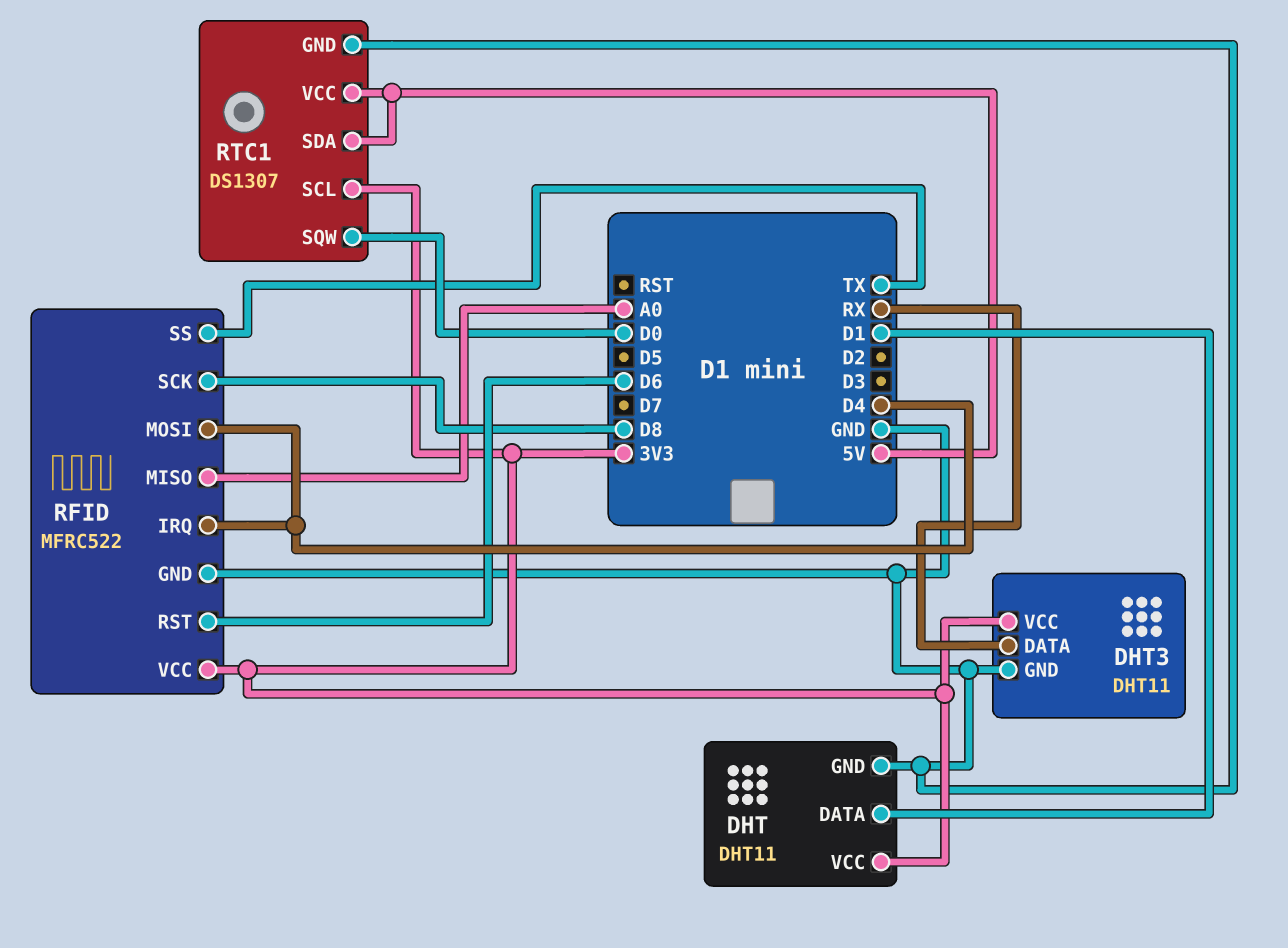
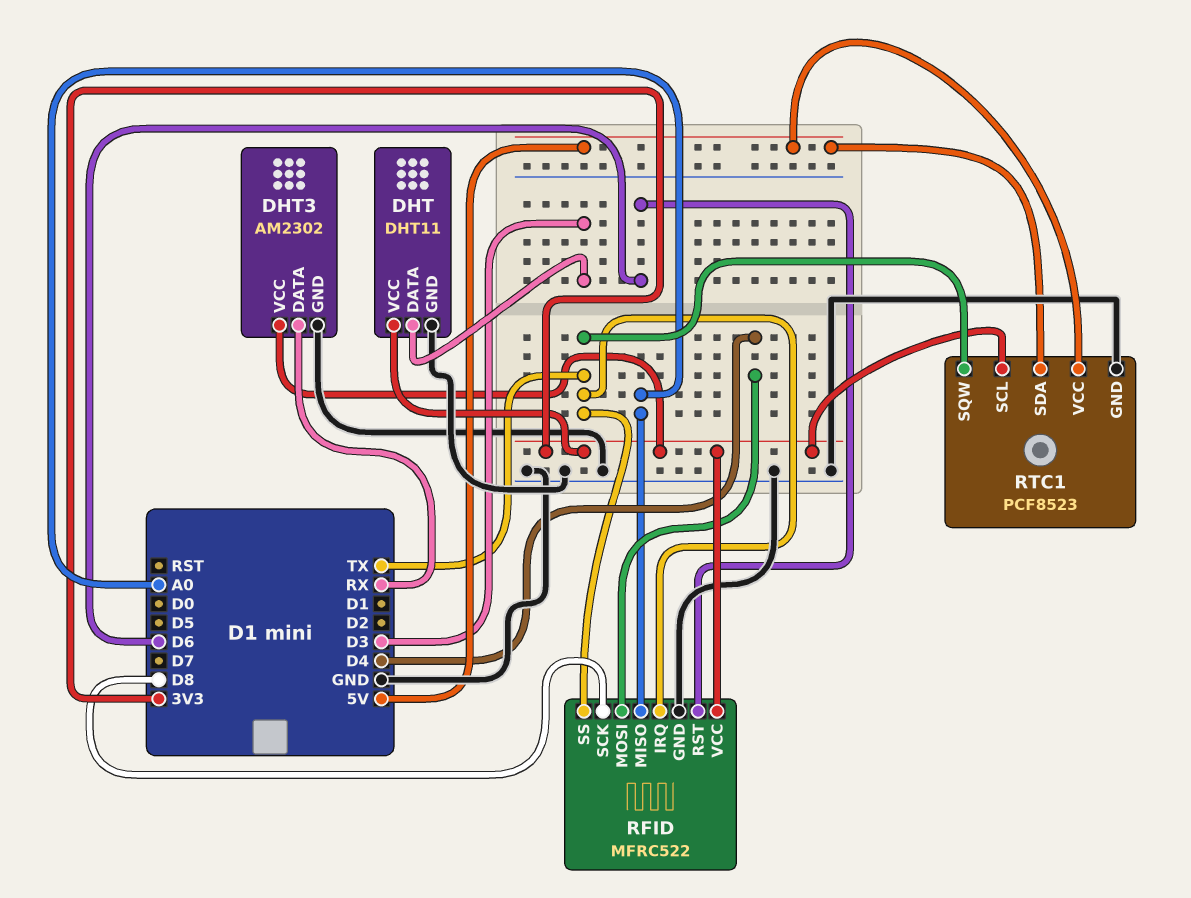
DHT pin DATA: D1 -> D3
DHT3: DHT11 -> AM2302
RFID pin IRQ: D4 -> TX
RTC1: DS1307 -> PCF8523
RTC1 pin SQW: D0 -> TX

